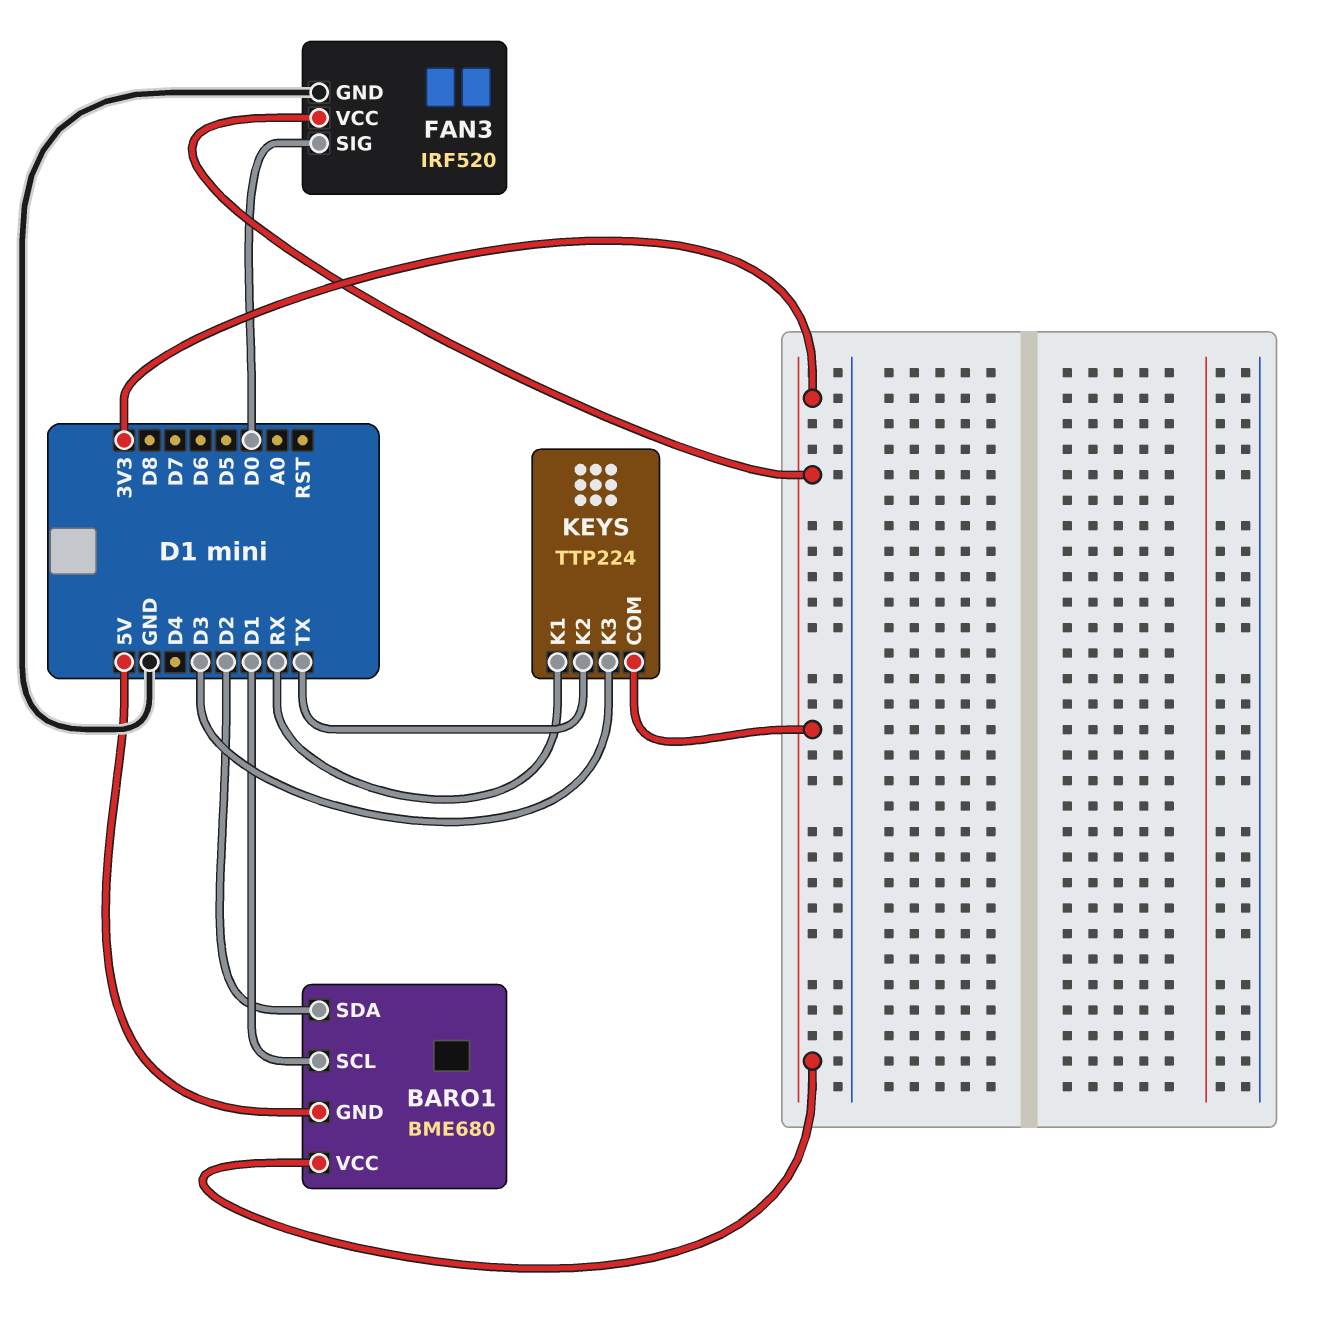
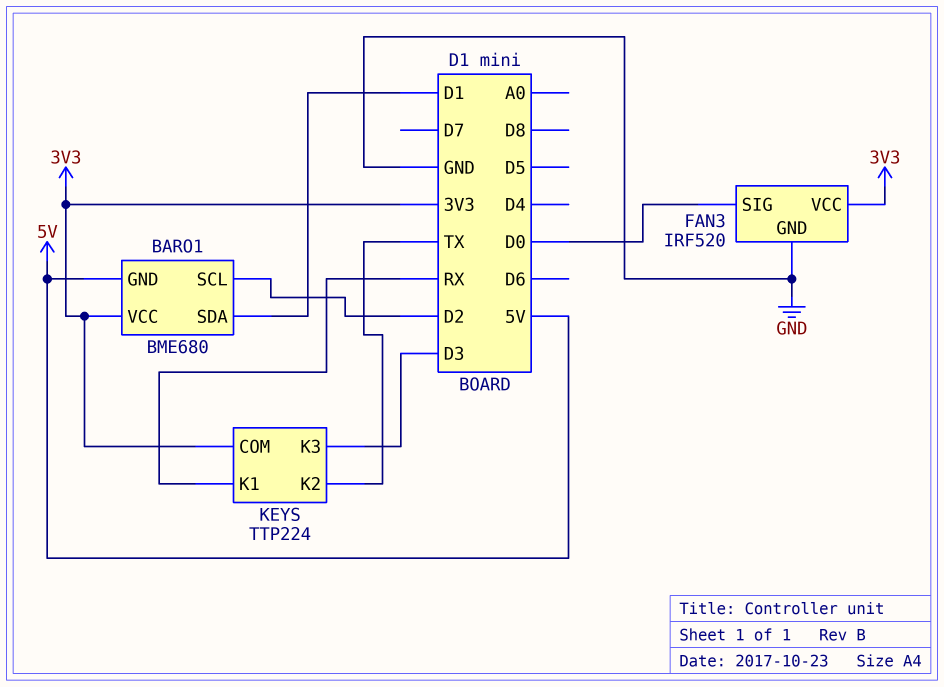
BARO1 pin SCL: D1 -> D2
BARO1 pin SDA: D2 -> D1

